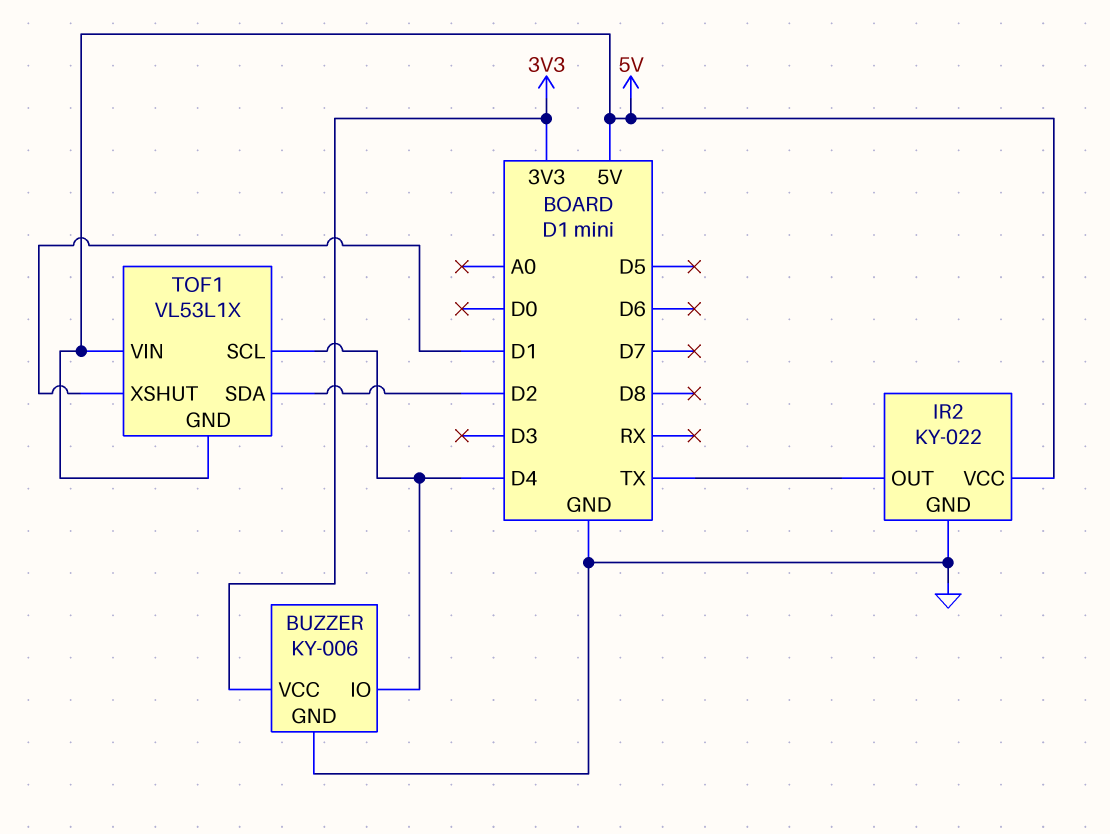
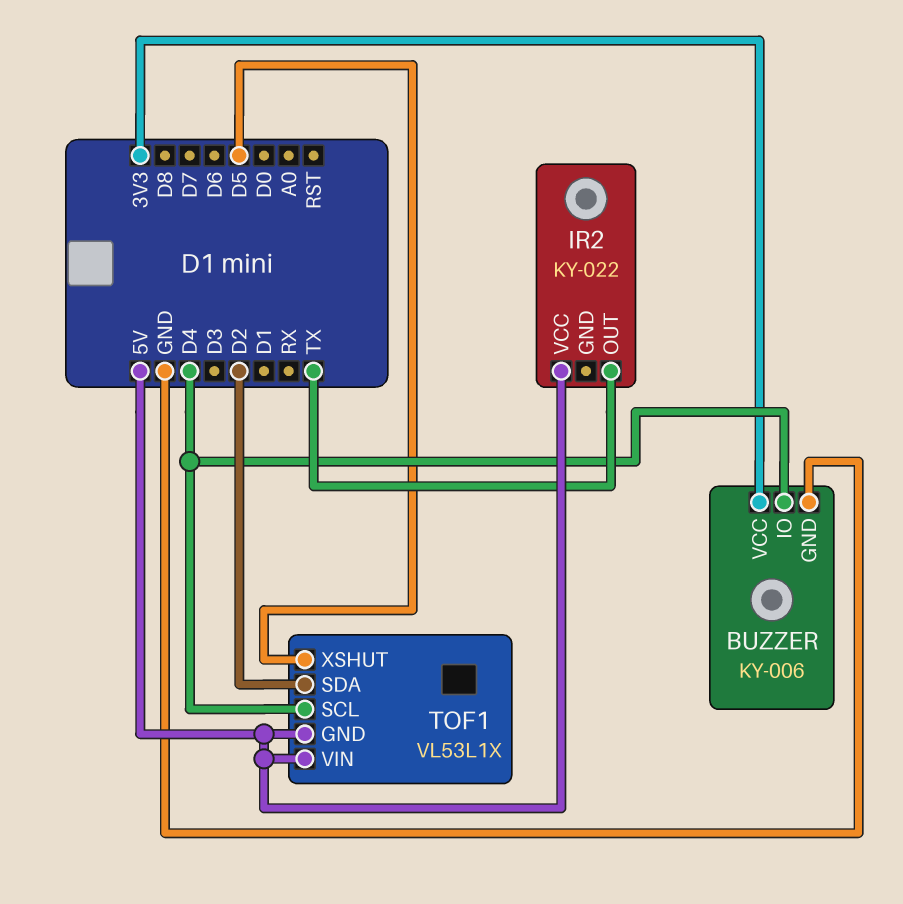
IR2 pin GND: GND -> none
TOF1 pin XSHUT: D1 -> D5

